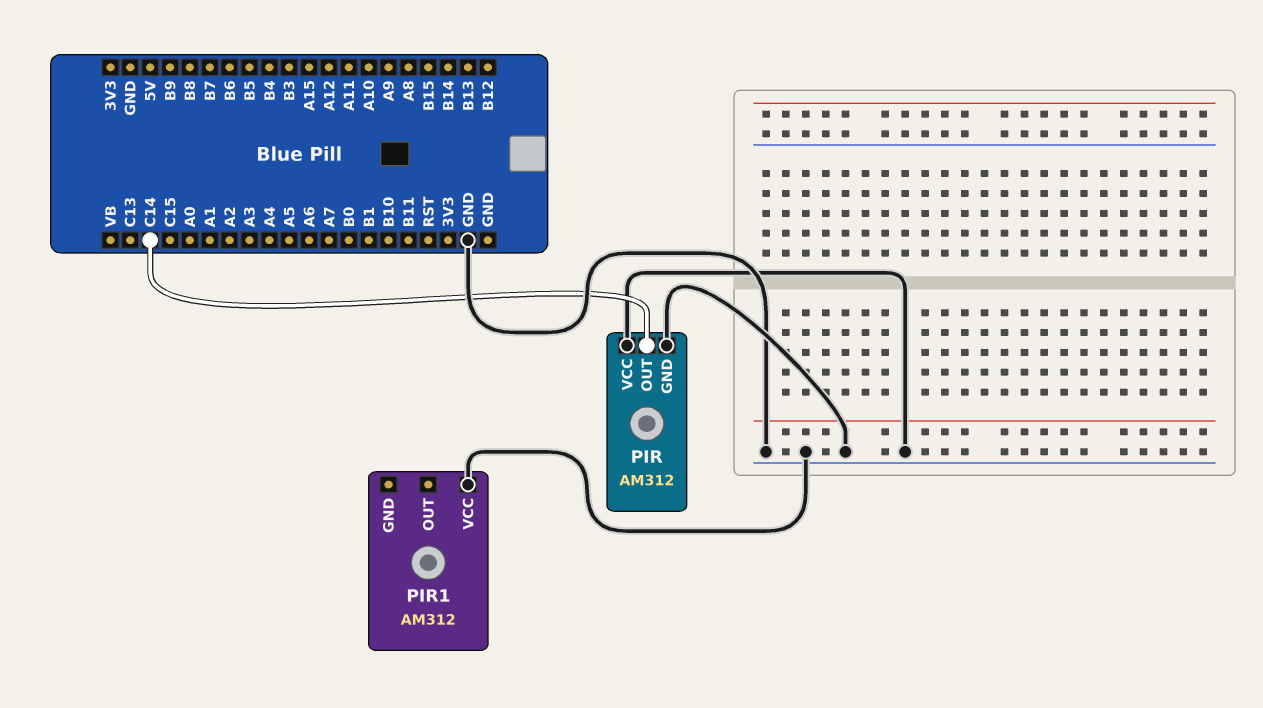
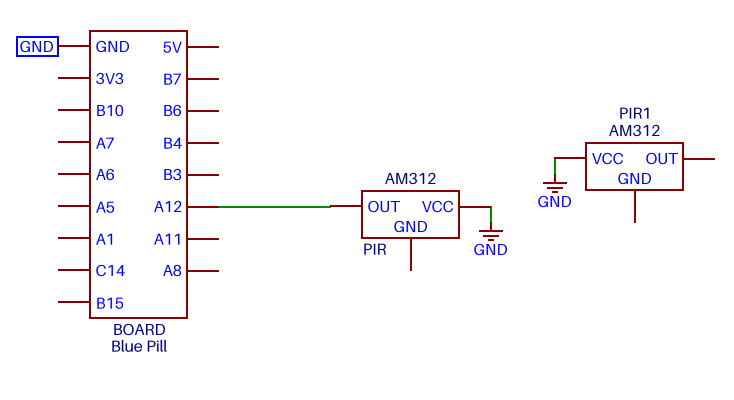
PIR pin GND: GND -> none
PIR pin OUT: C14 -> A12

